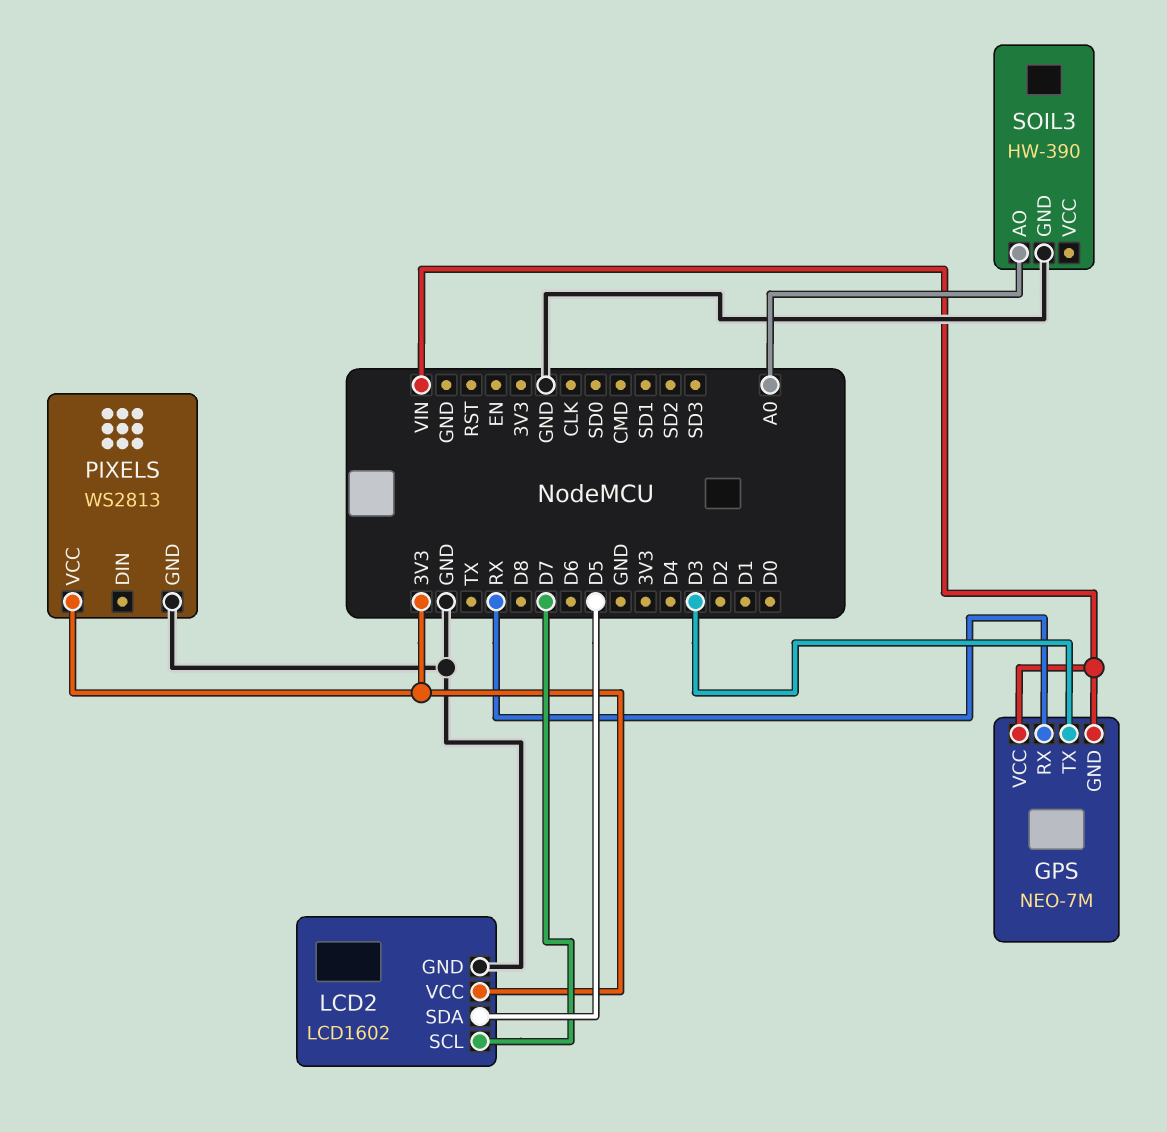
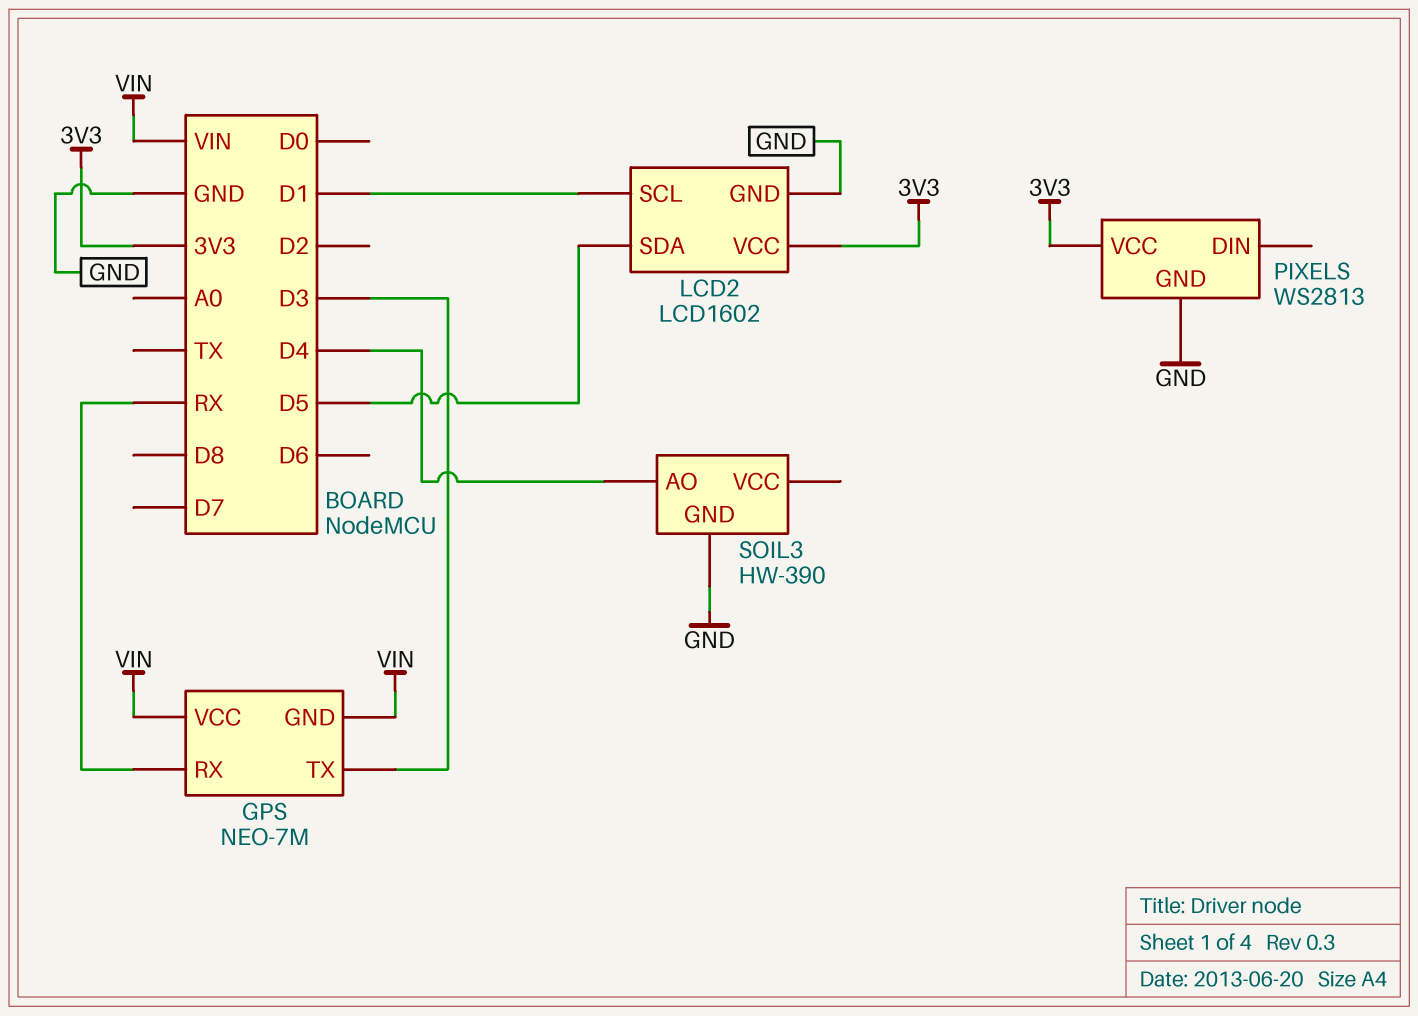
LCD2 pin SCL: D7 -> D1
SOIL3 pin AO: A0 -> D4

